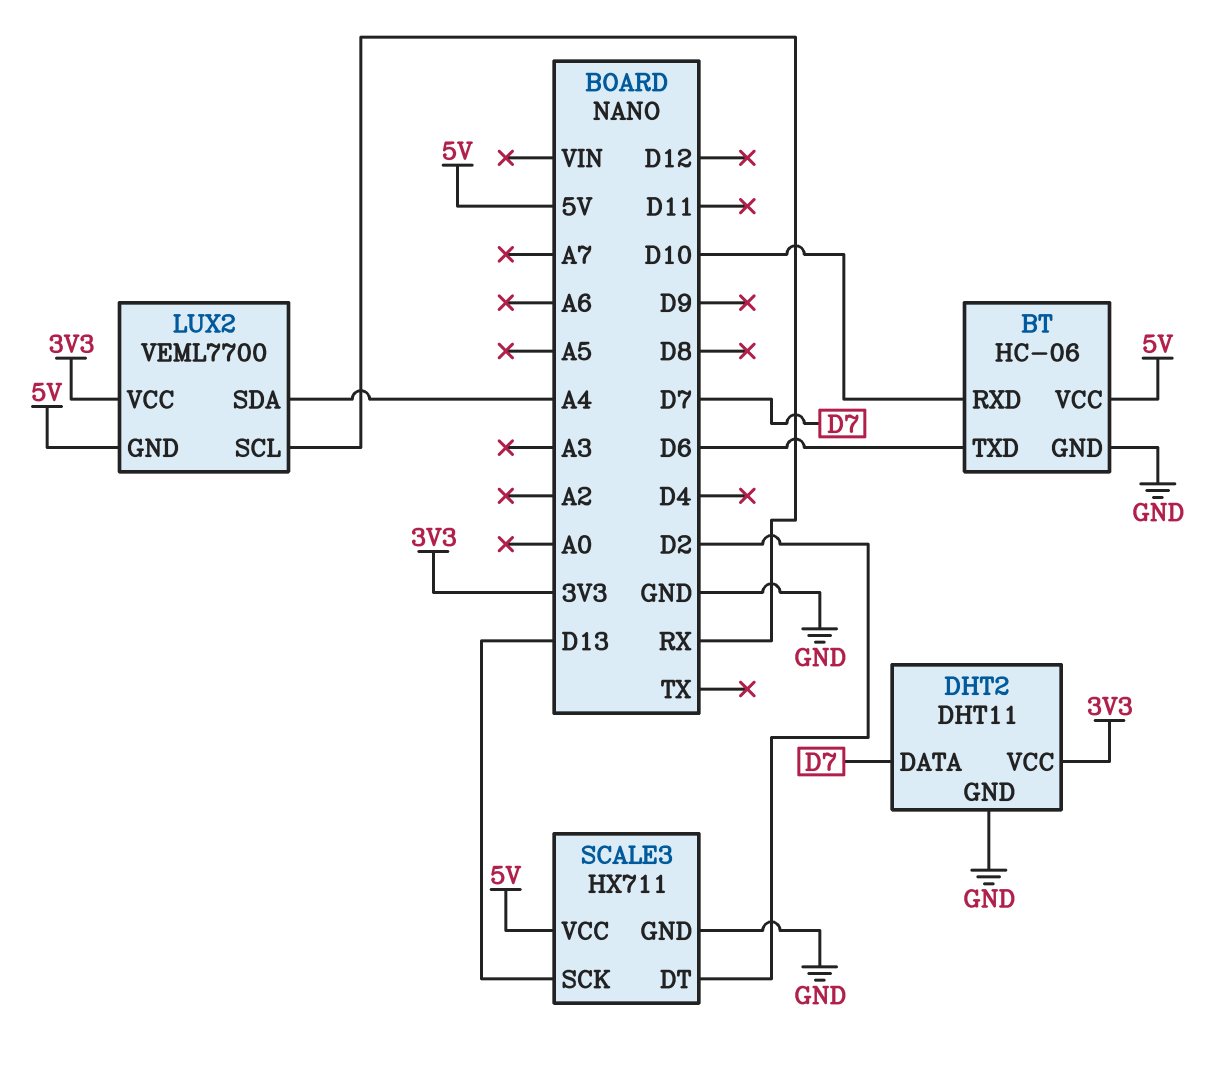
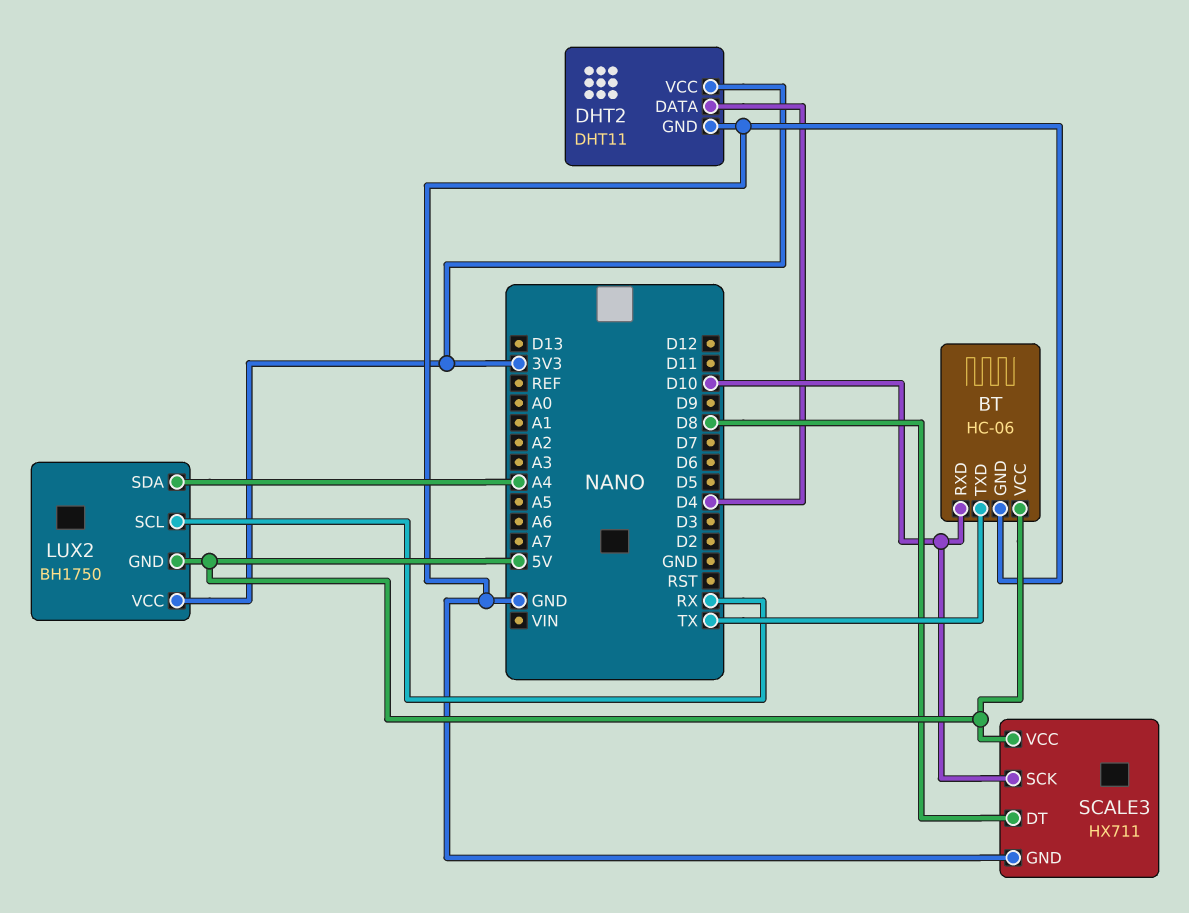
BT pin TXD: D6 -> TX
DHT2 pin DATA: D7 -> D4
LUX2: VEML7700 -> BH1750
SCALE3 pin DT: D2 -> D8
SCALE3 pin SCK: D13 -> D10

